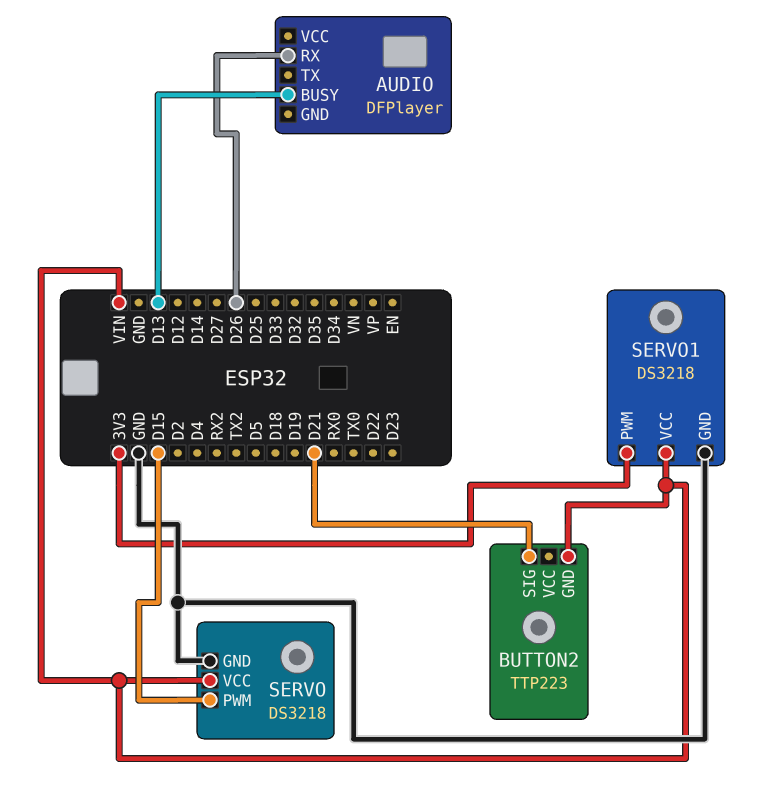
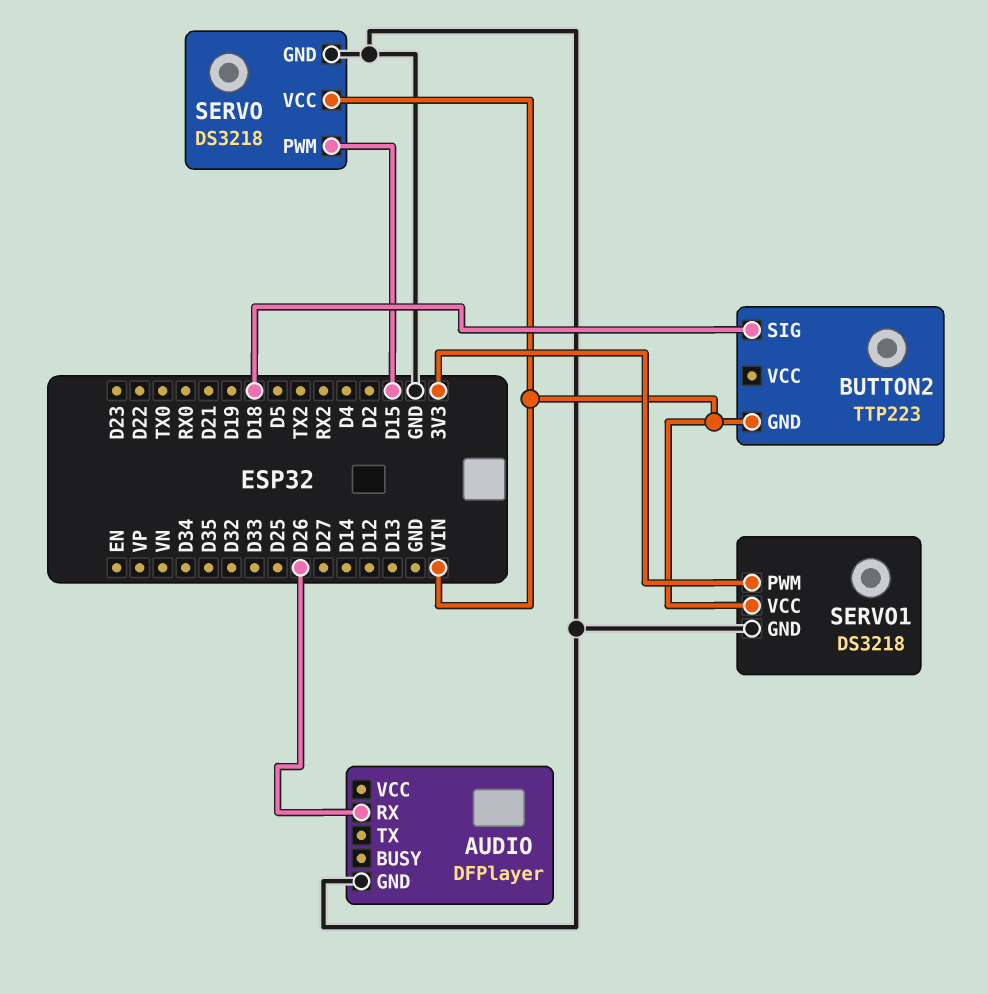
AUDIO pin BUSY: D13 -> none
AUDIO pin GND: none -> GND
BUTTON2 pin SIG: D21 -> D18

